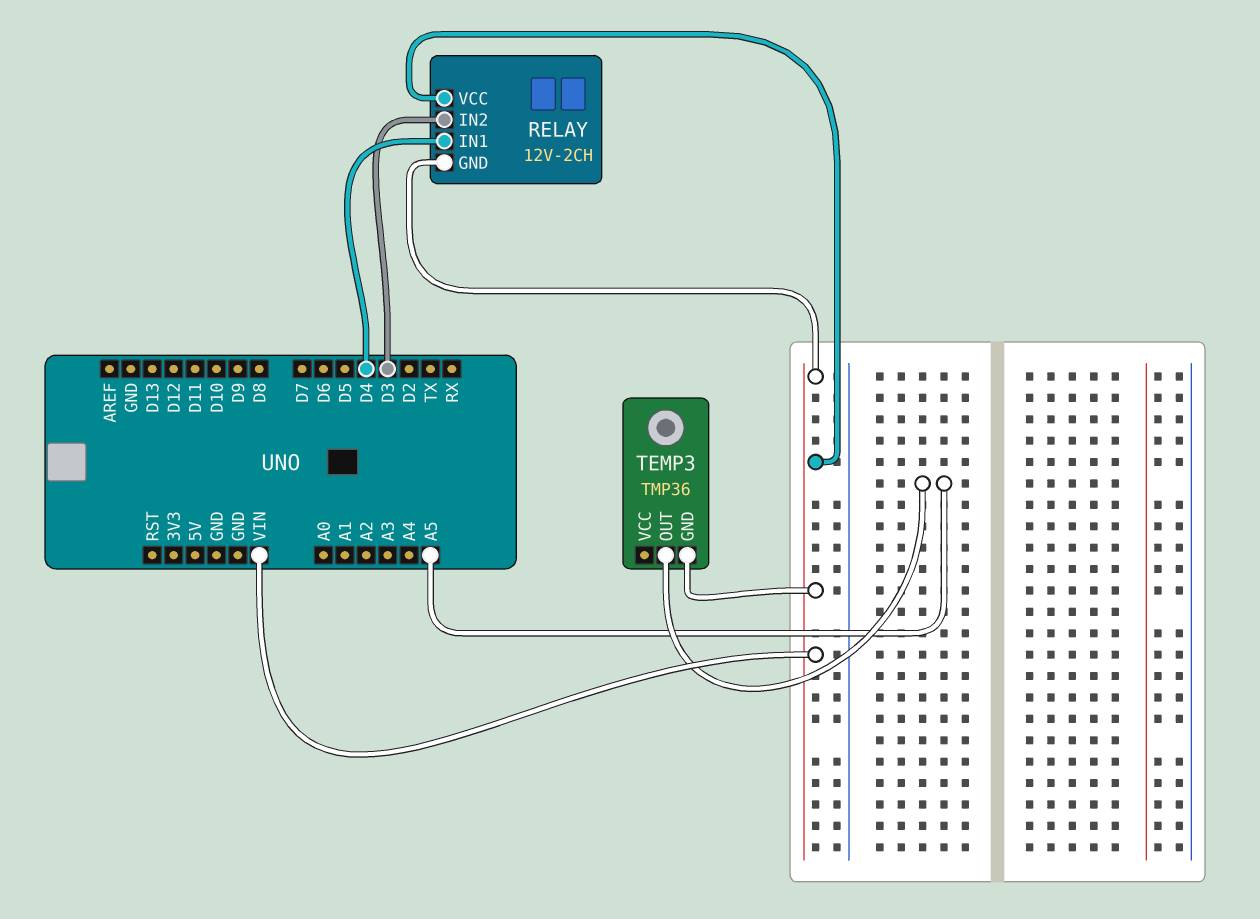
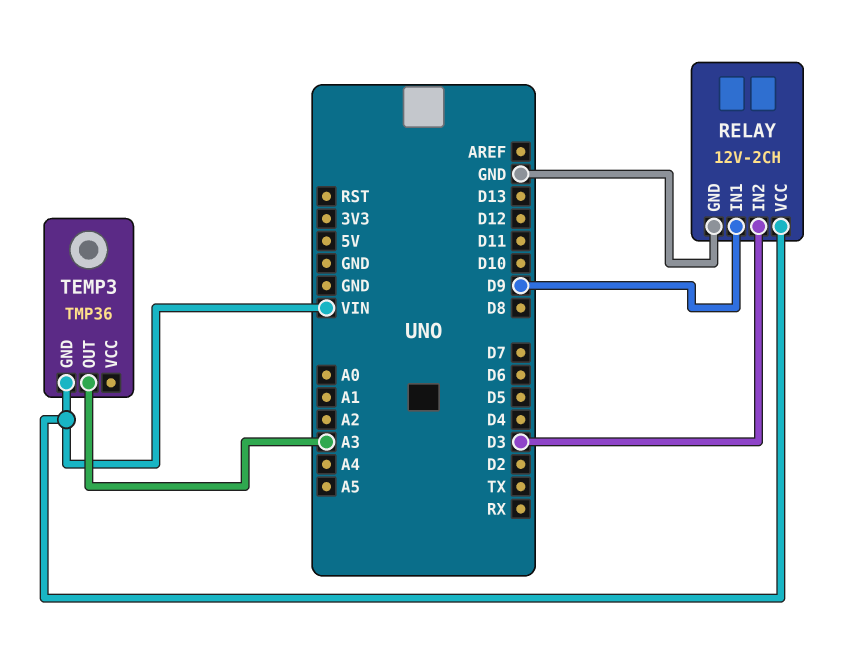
RELAY pin GND: VIN -> GND
RELAY pin IN1: D4 -> D9
TEMP3 pin OUT: A5 -> A3

